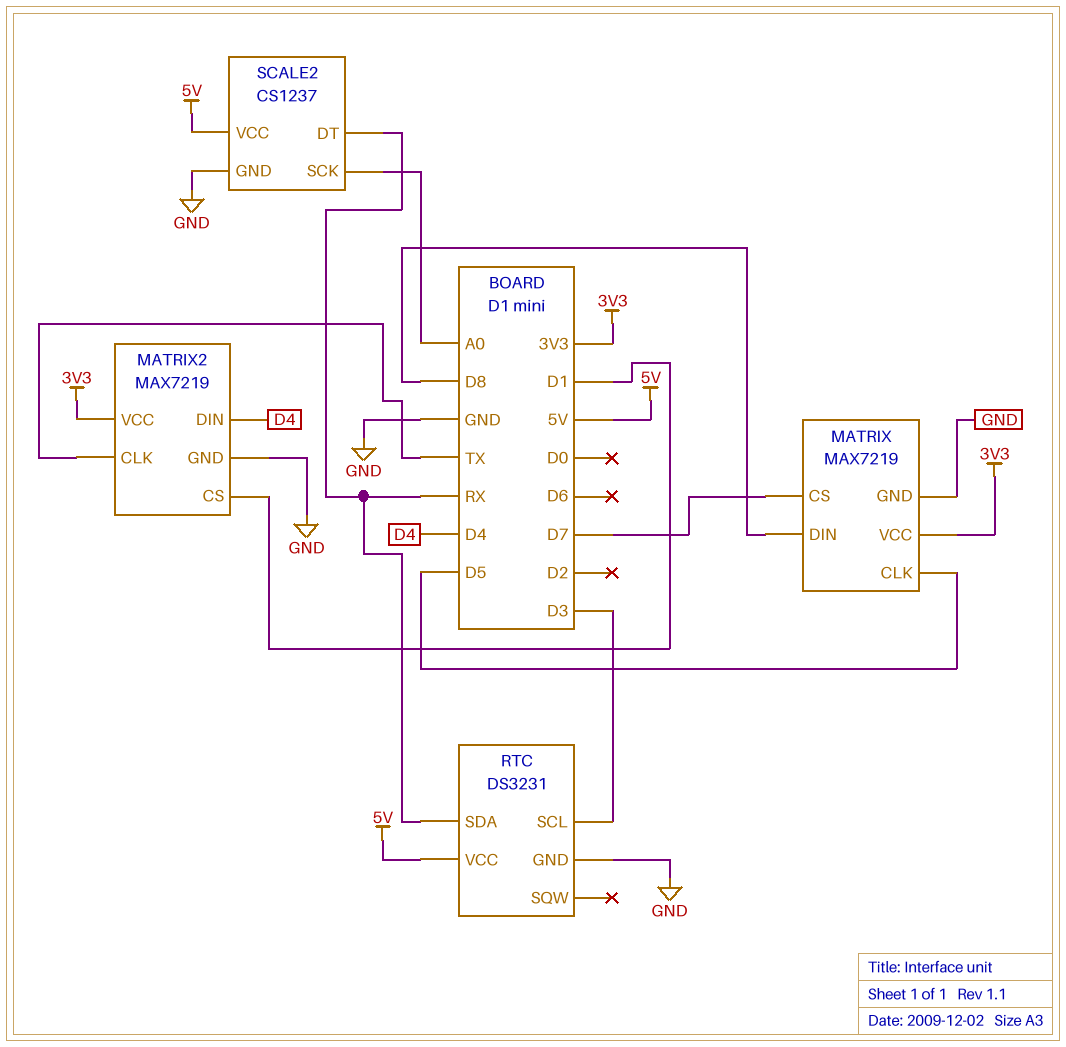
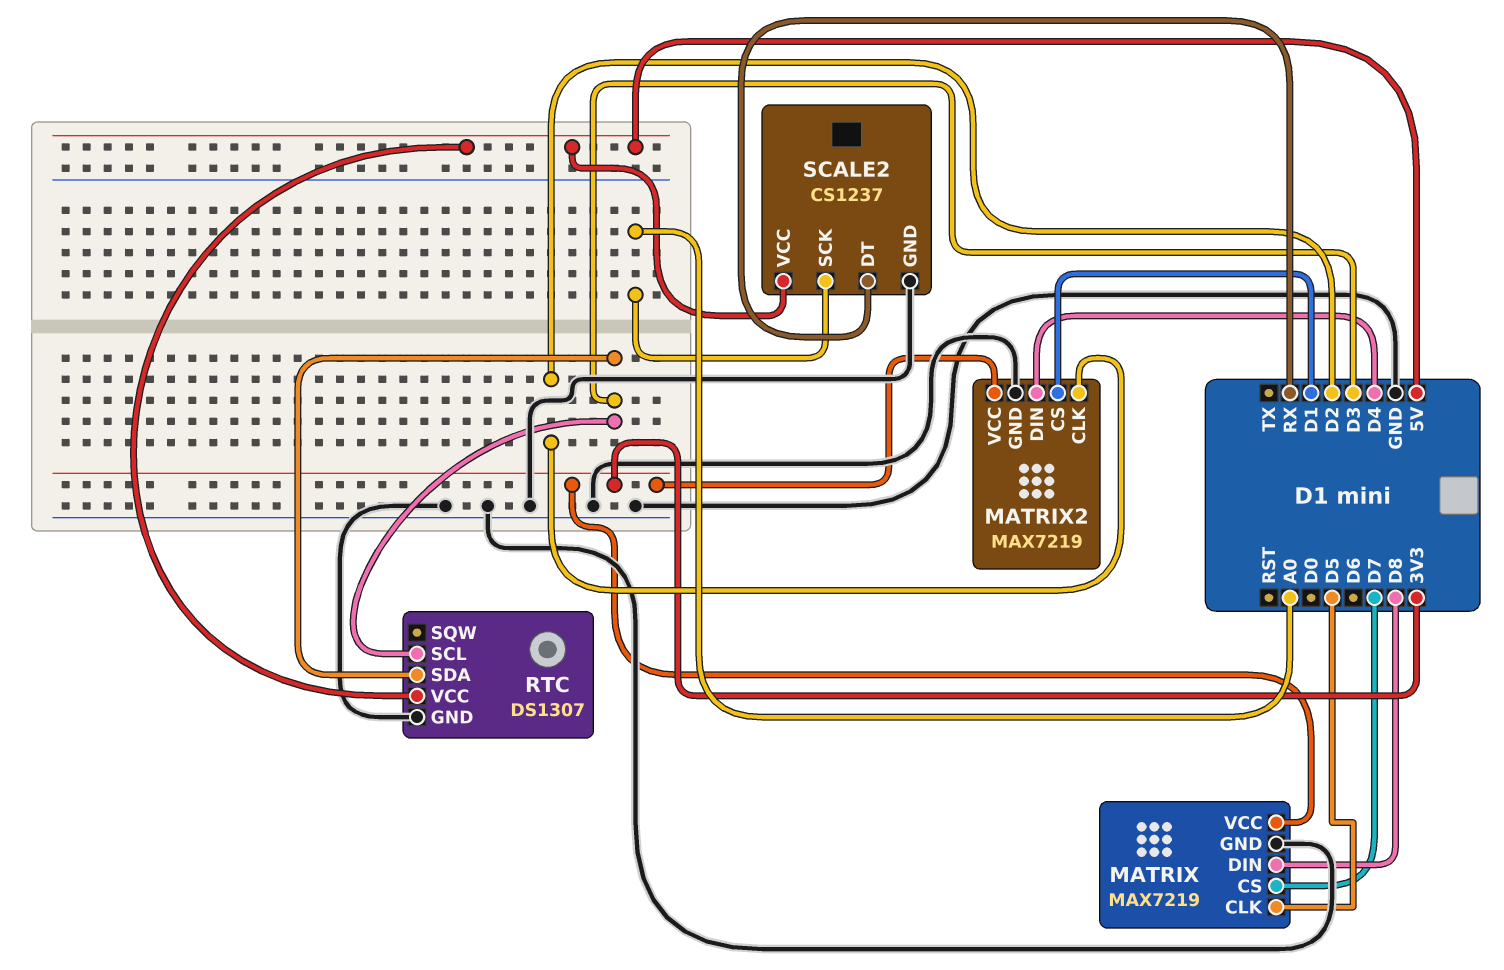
MATRIX2 pin CLK: TX -> D2
RTC: DS3231 -> DS1307
RTC pin SDA: RX -> D3

